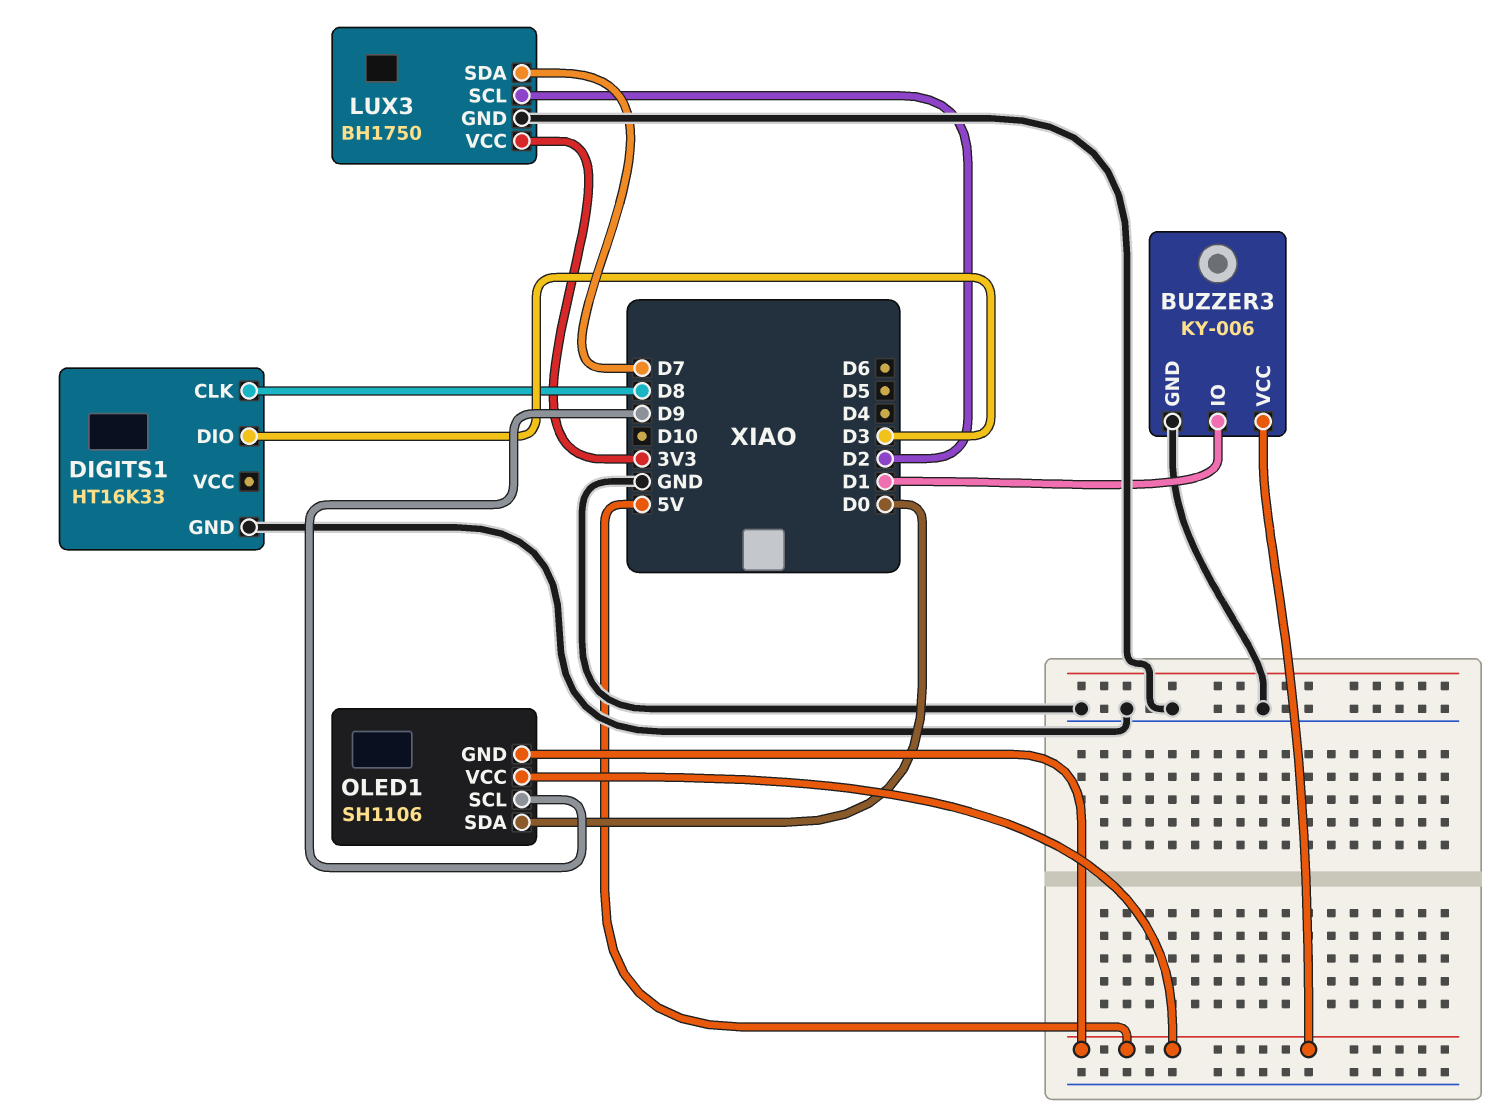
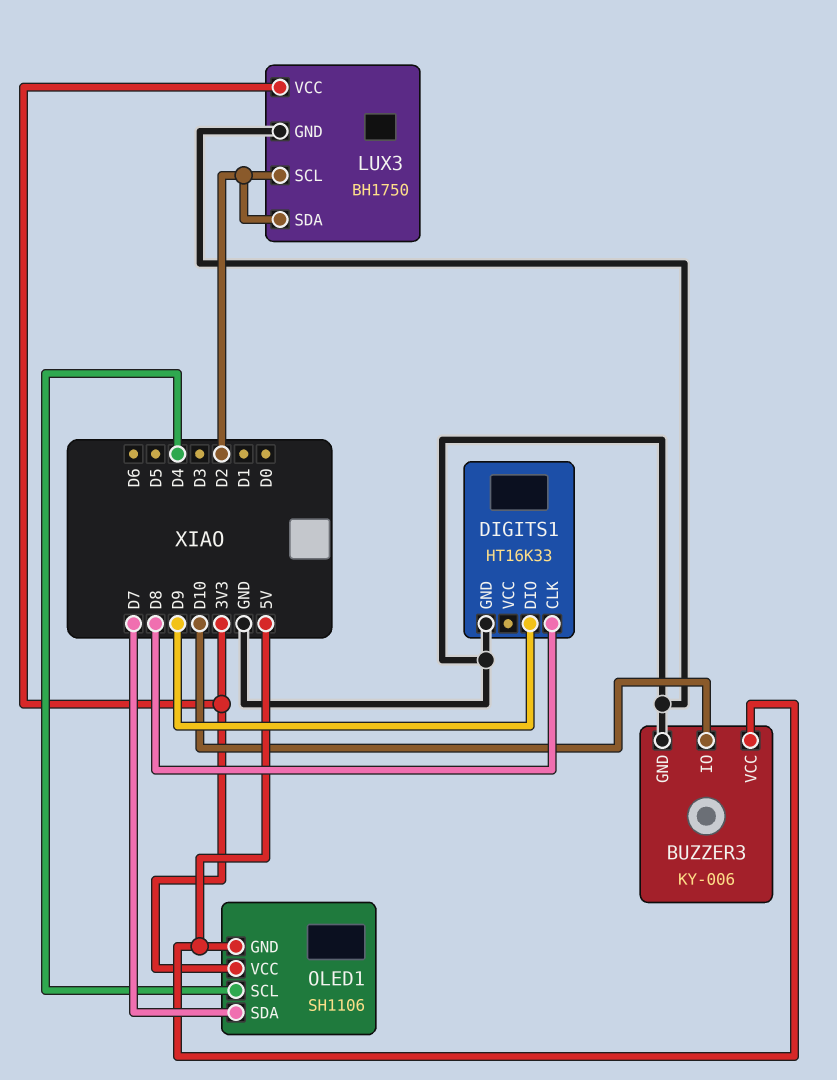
BUZZER3 pin IO: D1 -> D10
DIGITS1 pin DIO: D3 -> D9
LUX3 pin SDA: D7 -> D2
OLED1 pin SCL: D9 -> D4
OLED1 pin SDA: D0 -> D7
OLED1 pin VCC: 5V -> 3V3

